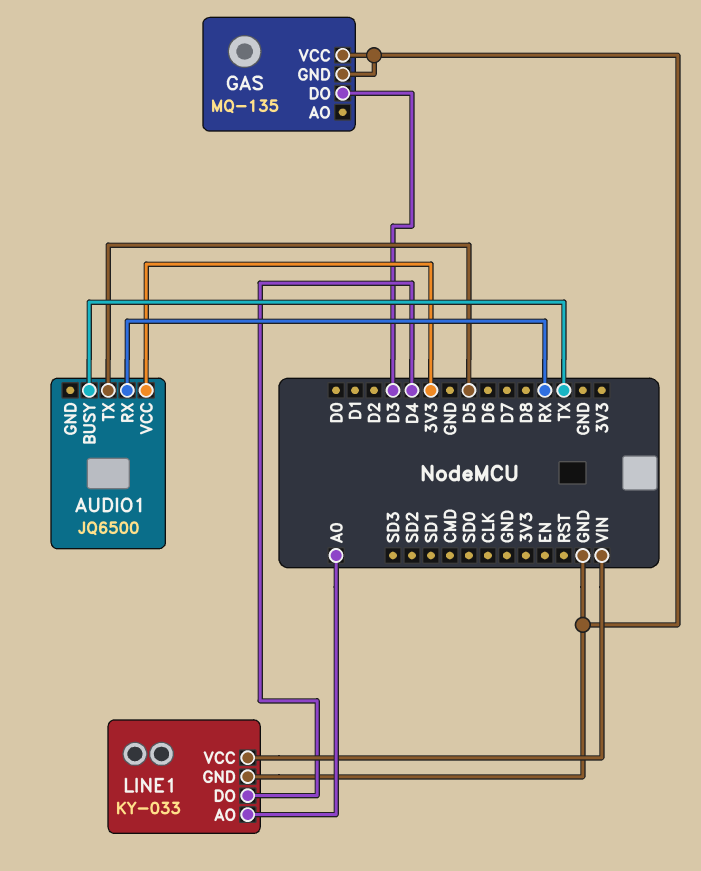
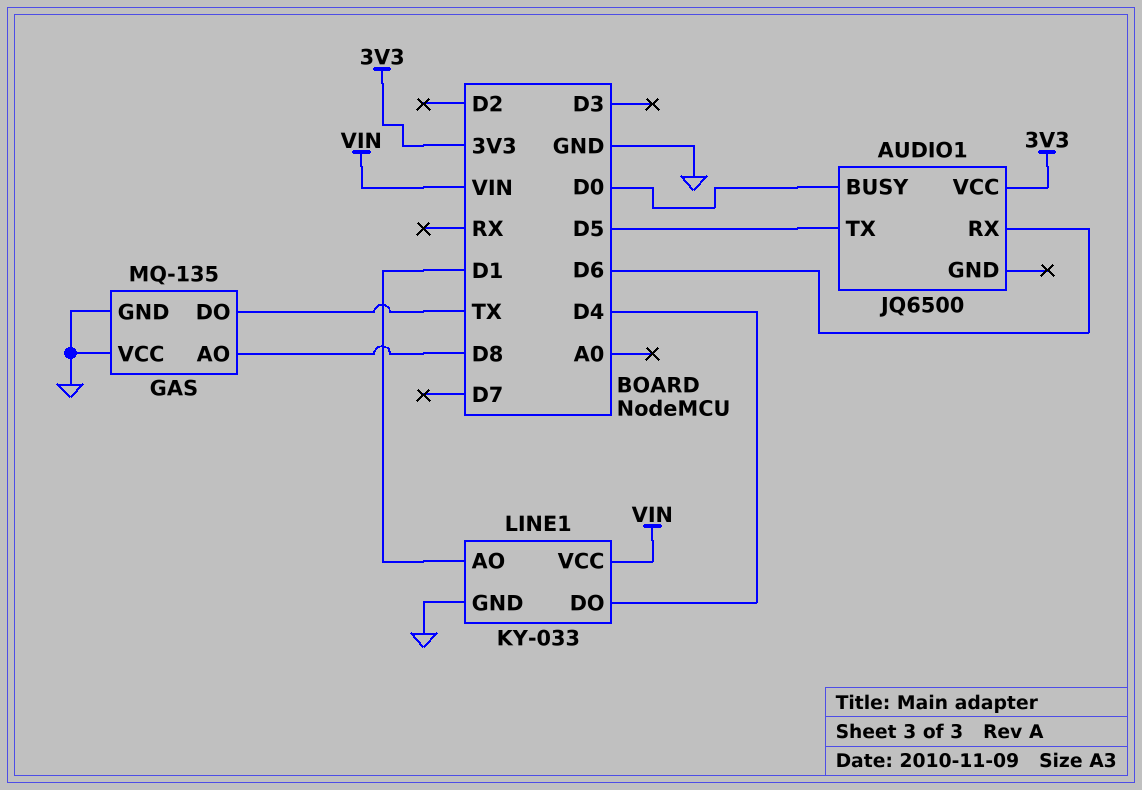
AUDIO1 pin BUSY: TX -> D0
AUDIO1 pin RX: RX -> D6
GAS pin AO: none -> D8
GAS pin DO: D3 -> TX
LINE1 pin AO: A0 -> D1

